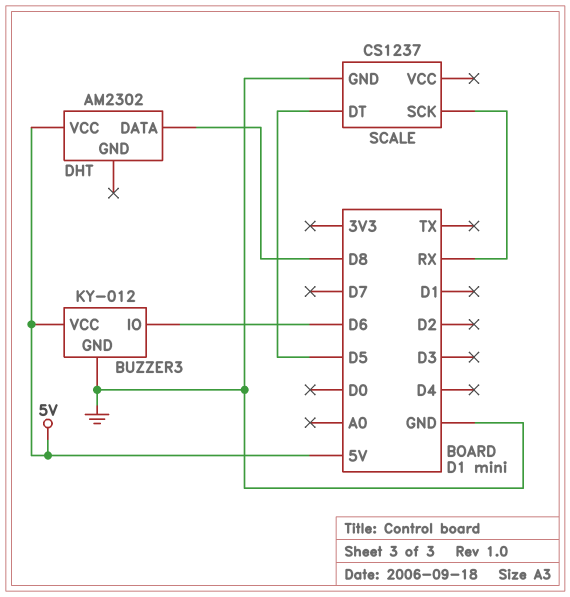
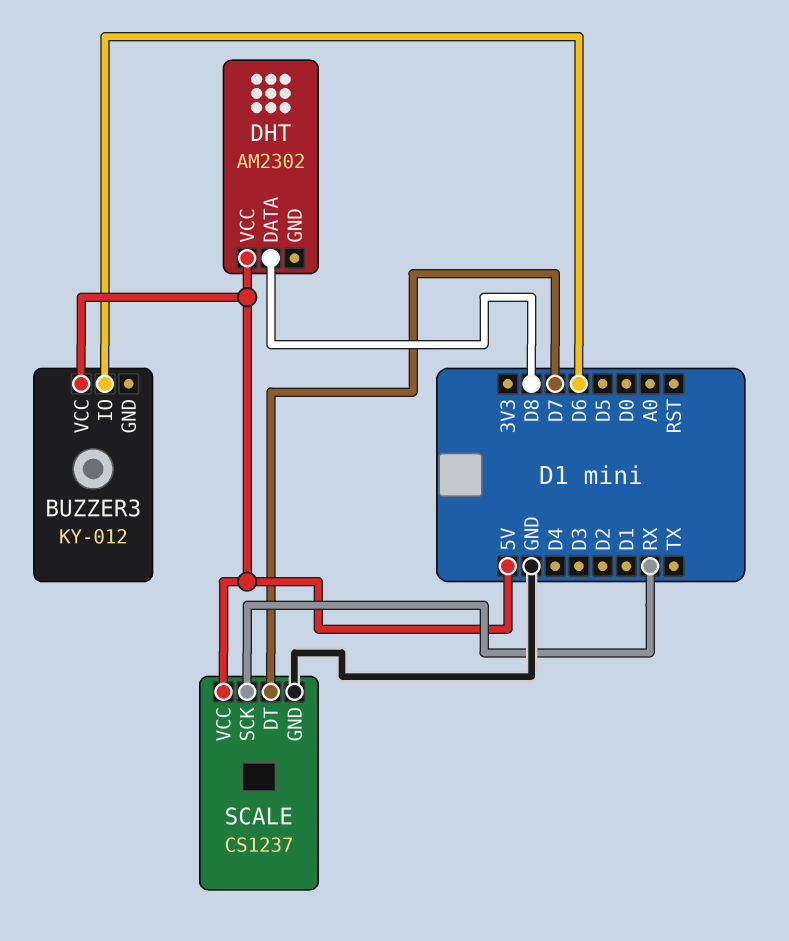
BUZZER3 pin GND: GND -> none
SCALE pin DT: D5 -> D7
SCALE pin VCC: none -> 5V

